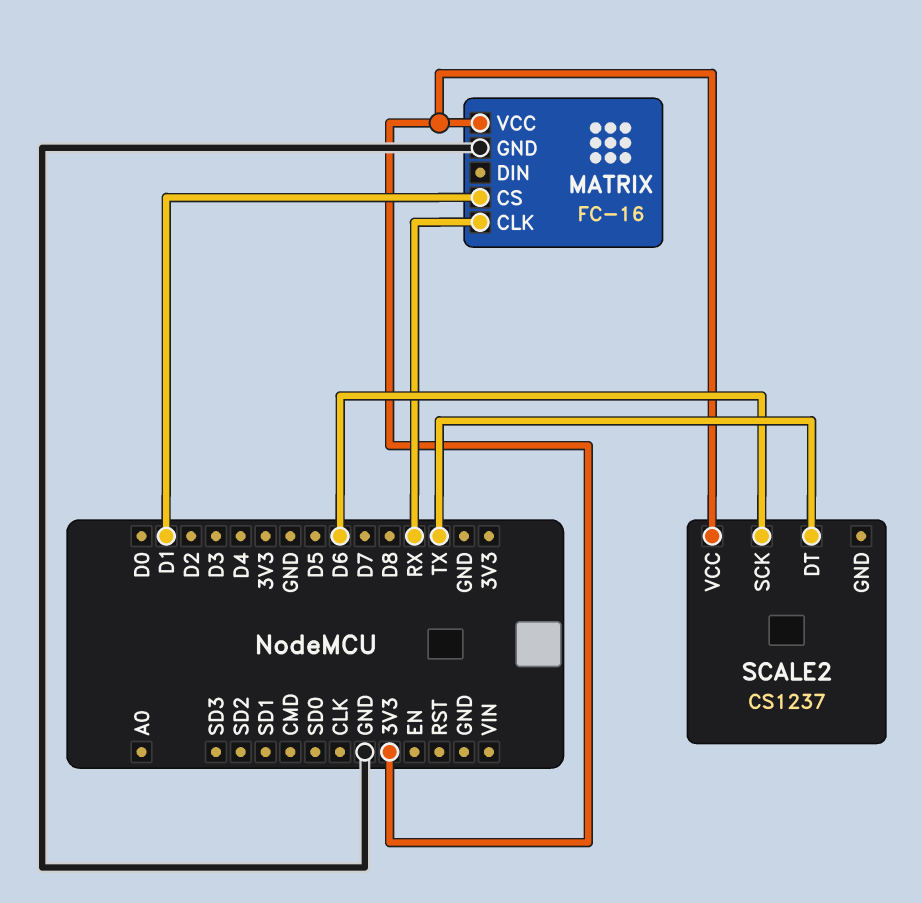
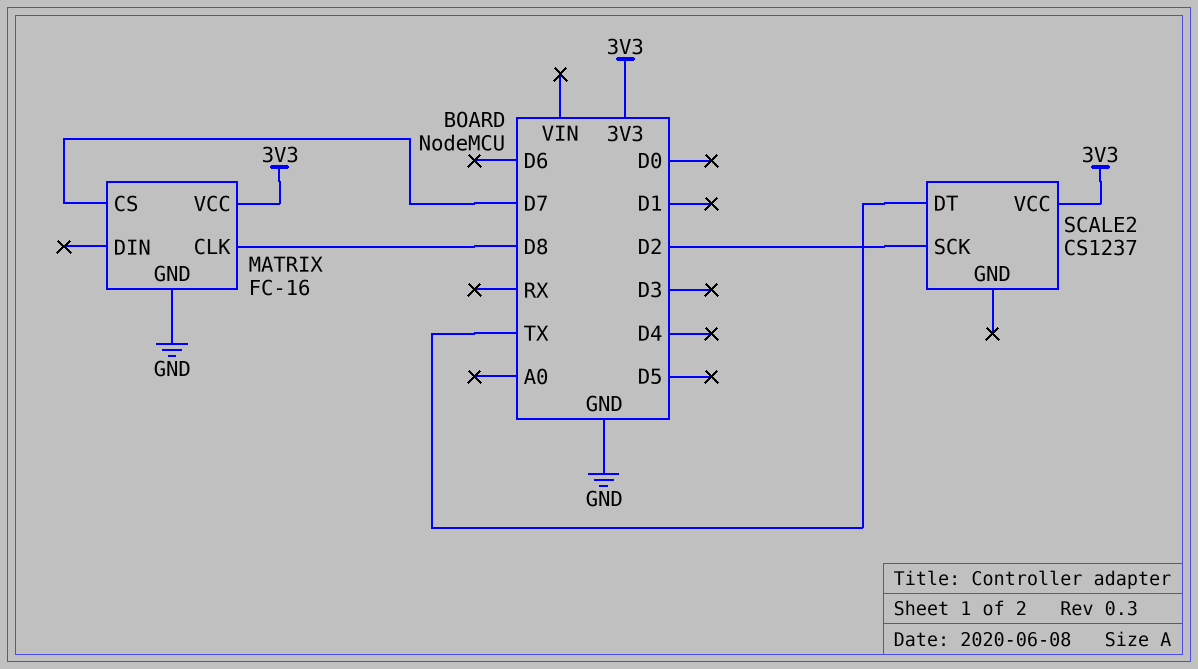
MATRIX pin CLK: RX -> D8
MATRIX pin CS: D1 -> D7
SCALE2 pin SCK: D6 -> D2

